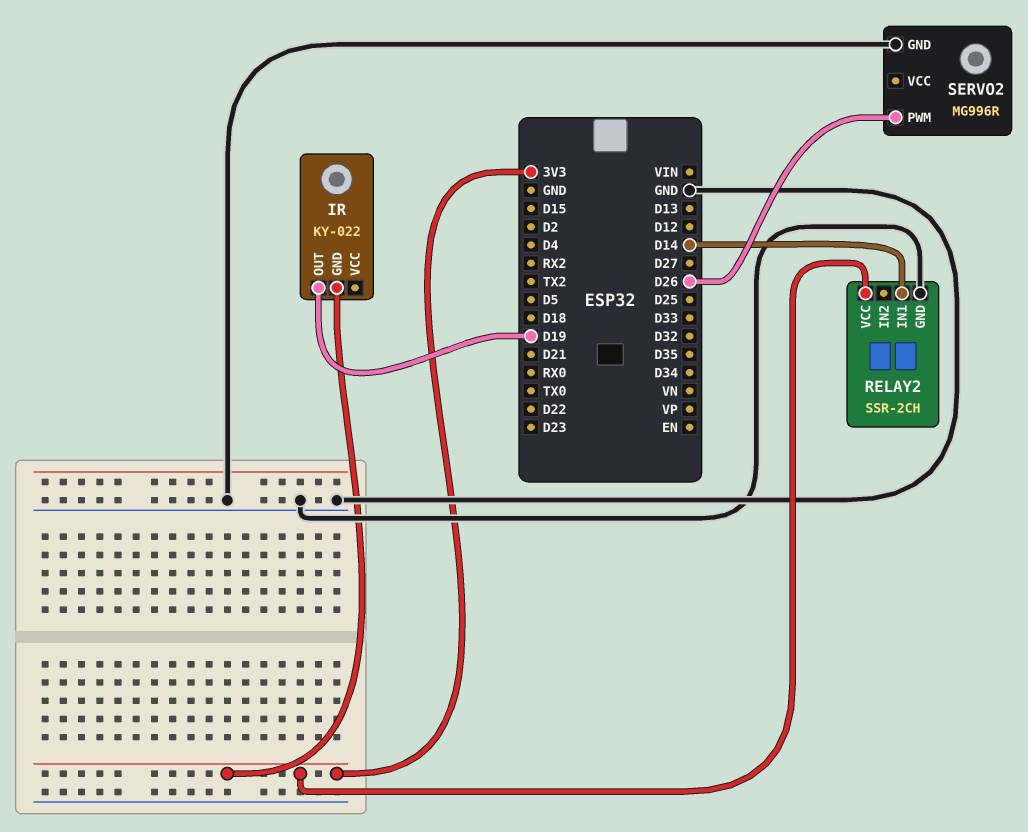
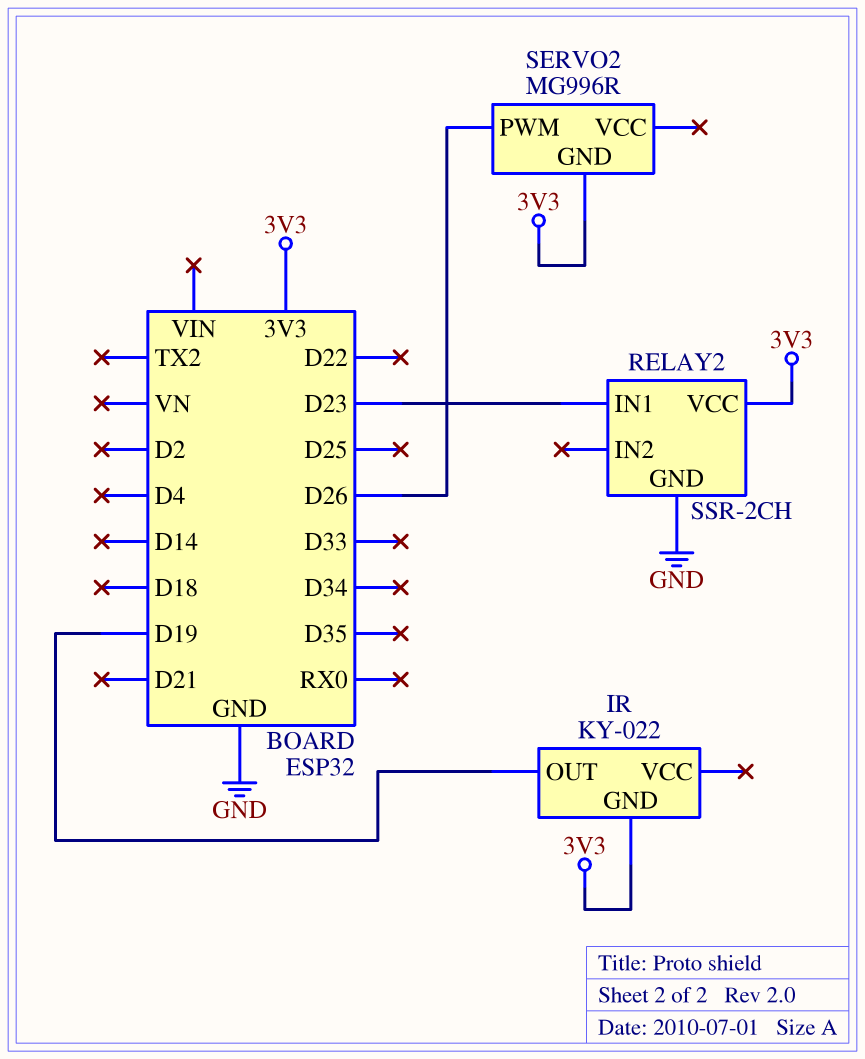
RELAY2 pin IN1: D14 -> D23
SERVO2 pin GND: GND -> 3V3

